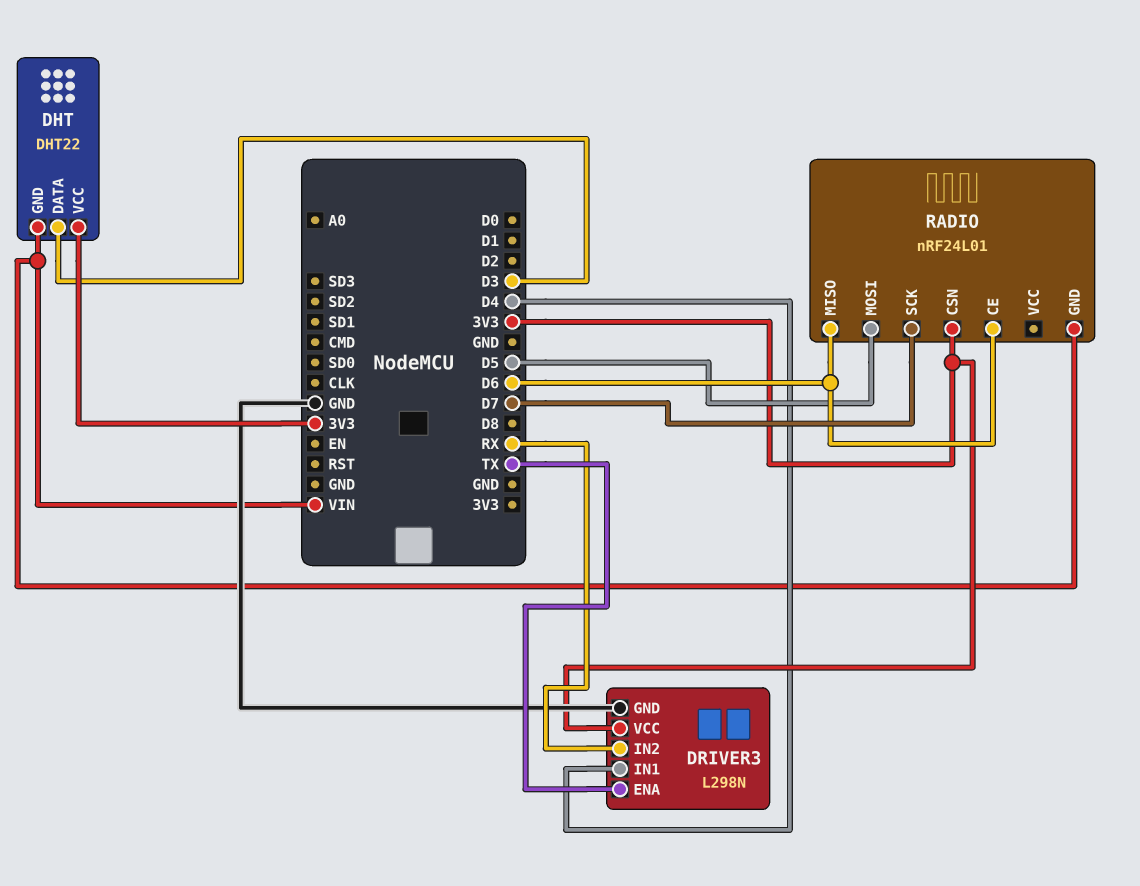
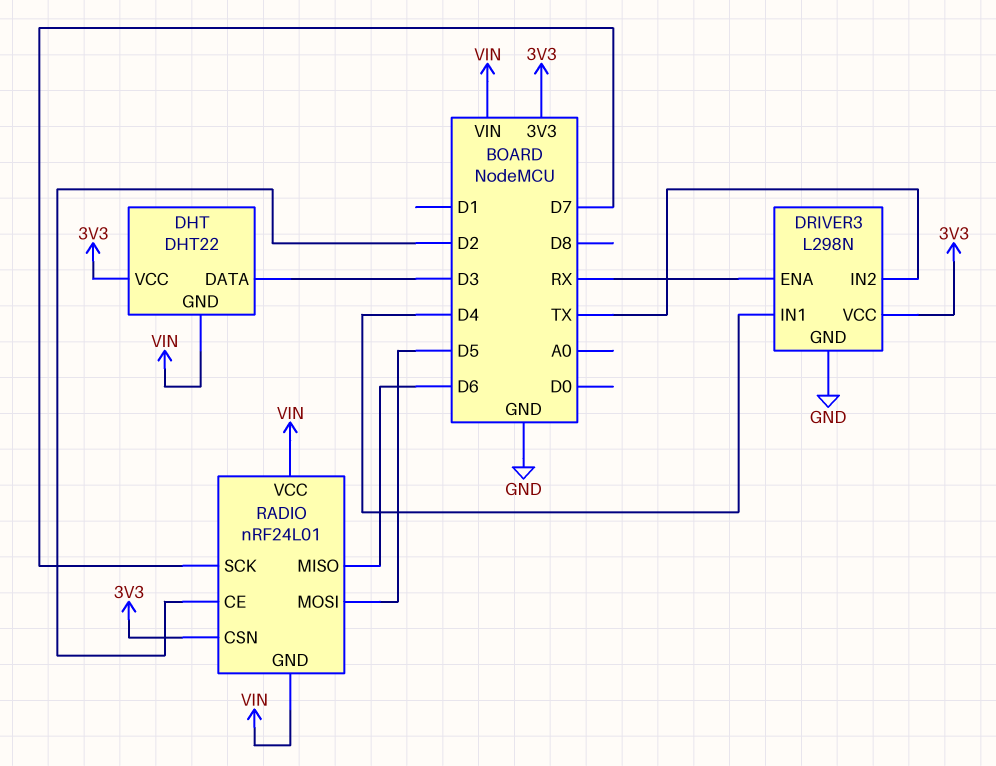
DRIVER3 pin ENA: TX -> RX
DRIVER3 pin IN2: RX -> TX
RADIO pin CE: D6 -> D2
RADIO pin VCC: none -> VIN

